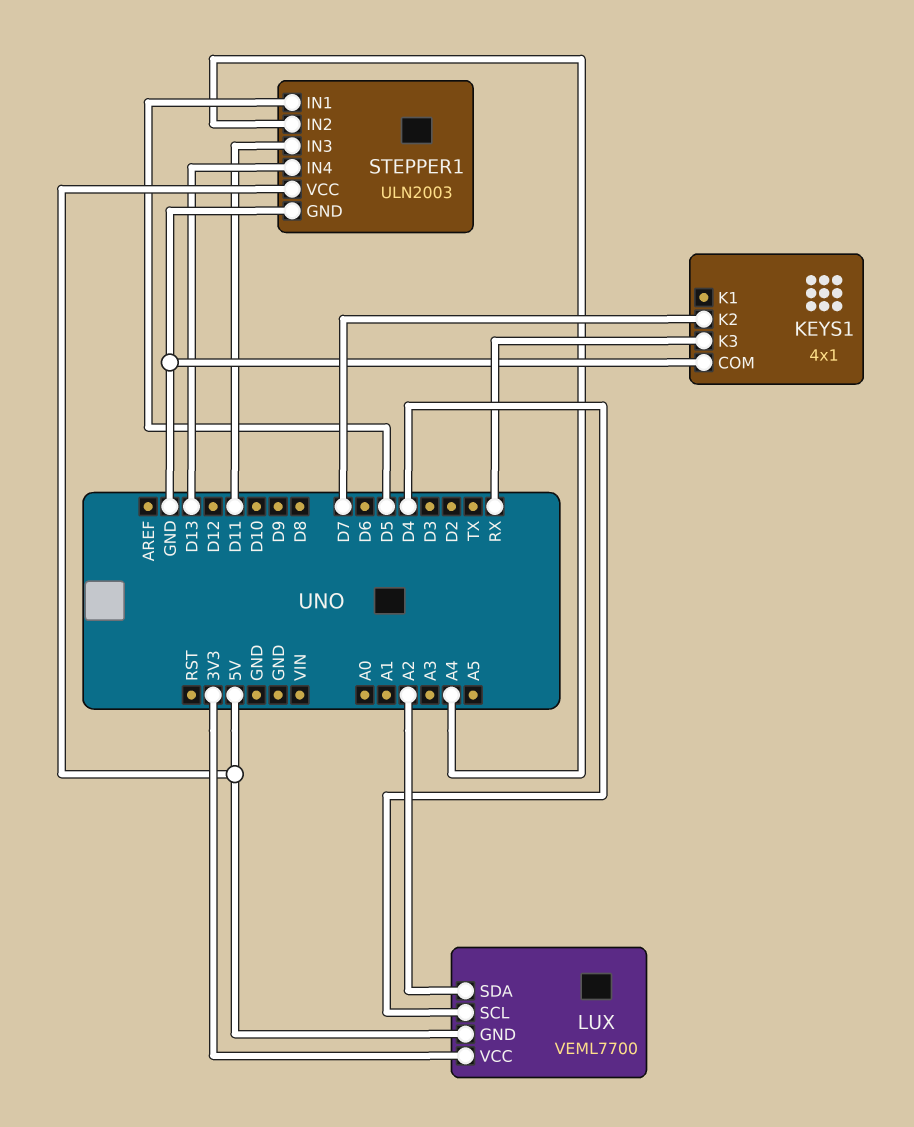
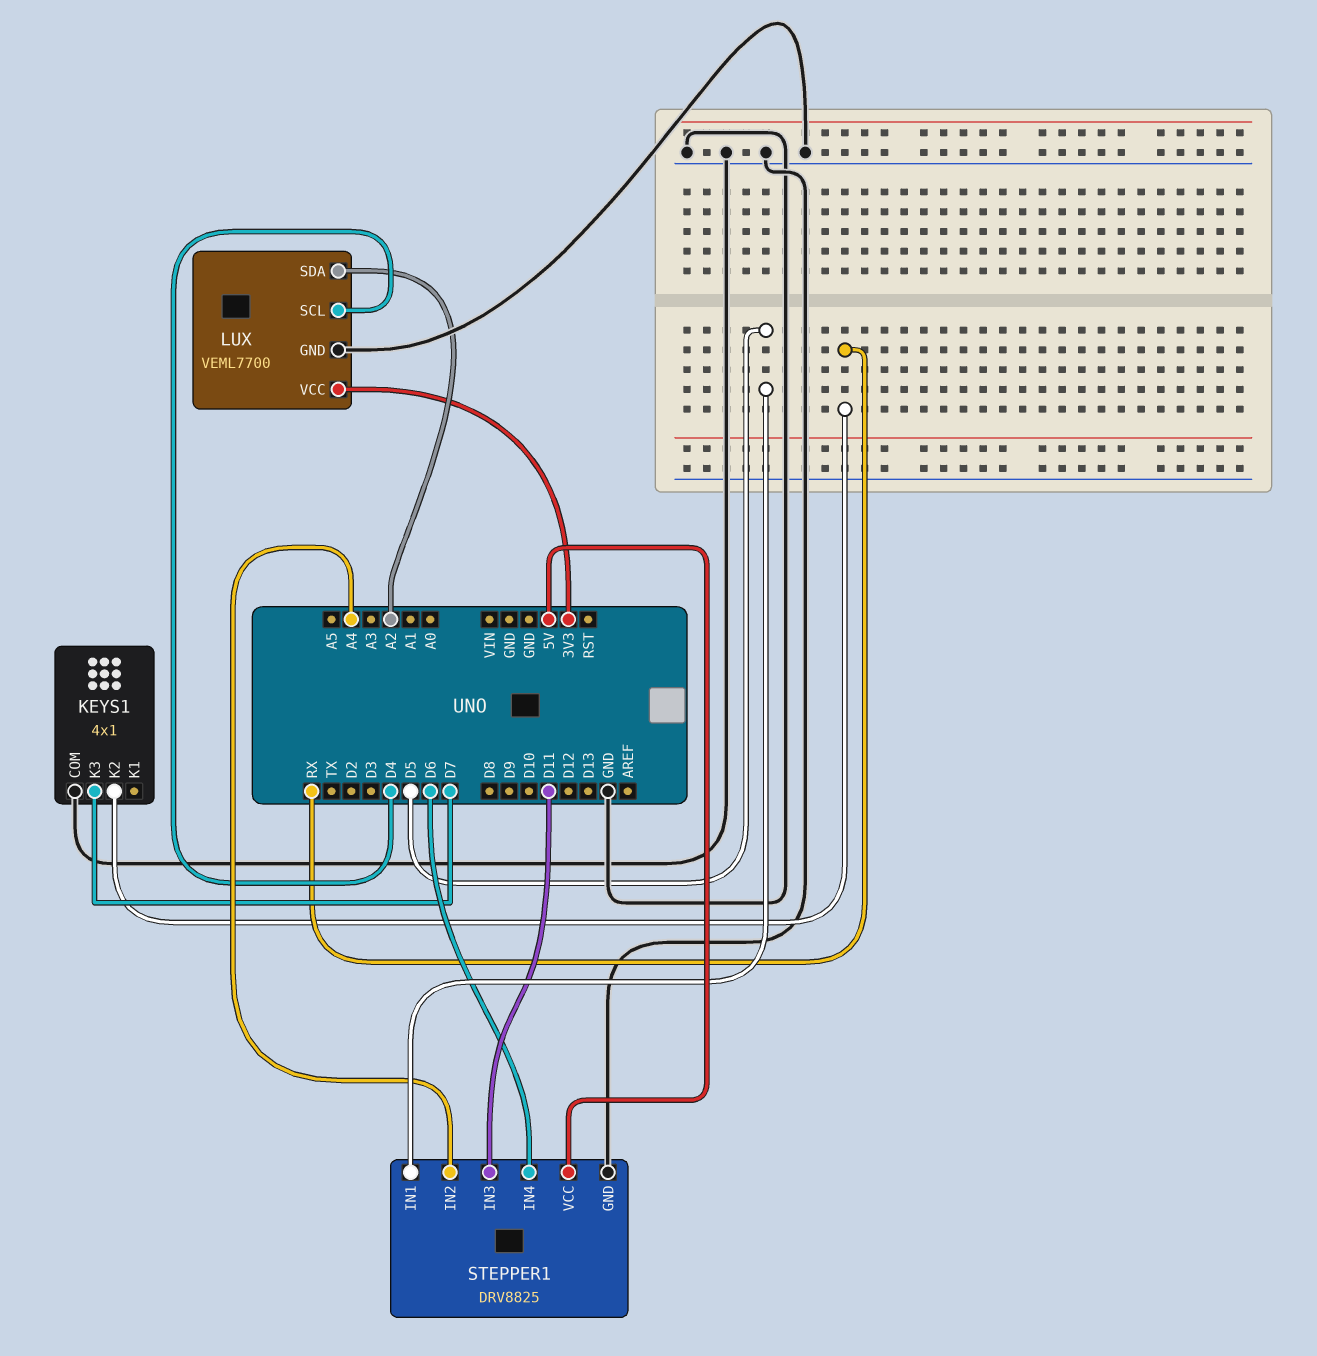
KEYS1 pin K2: D7 -> RX
KEYS1 pin K3: RX -> D7
LUX pin GND: 5V -> GND
STEPPER1: ULN2003 -> DRV8825
STEPPER1 pin IN4: D13 -> D6

